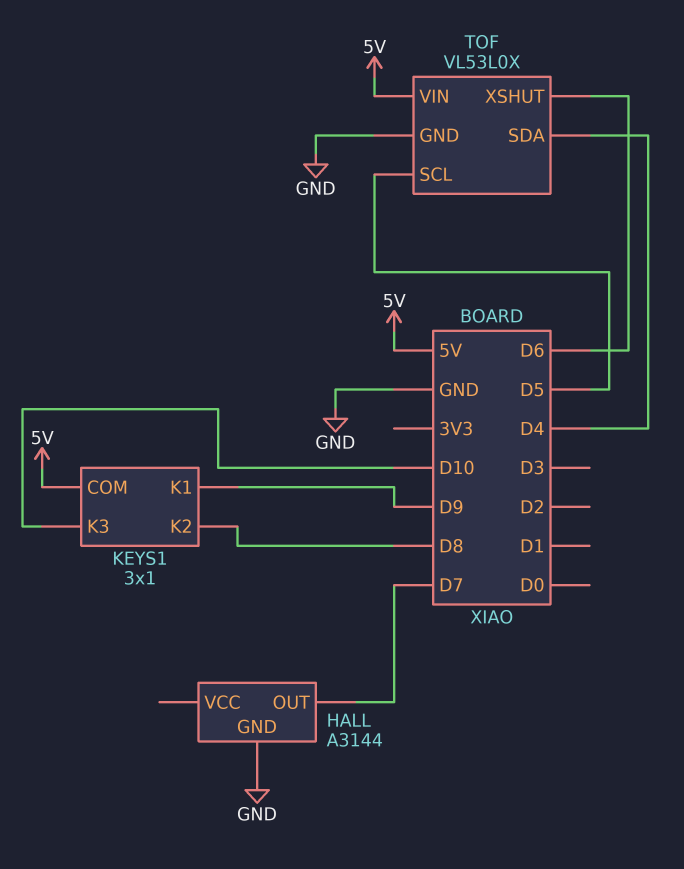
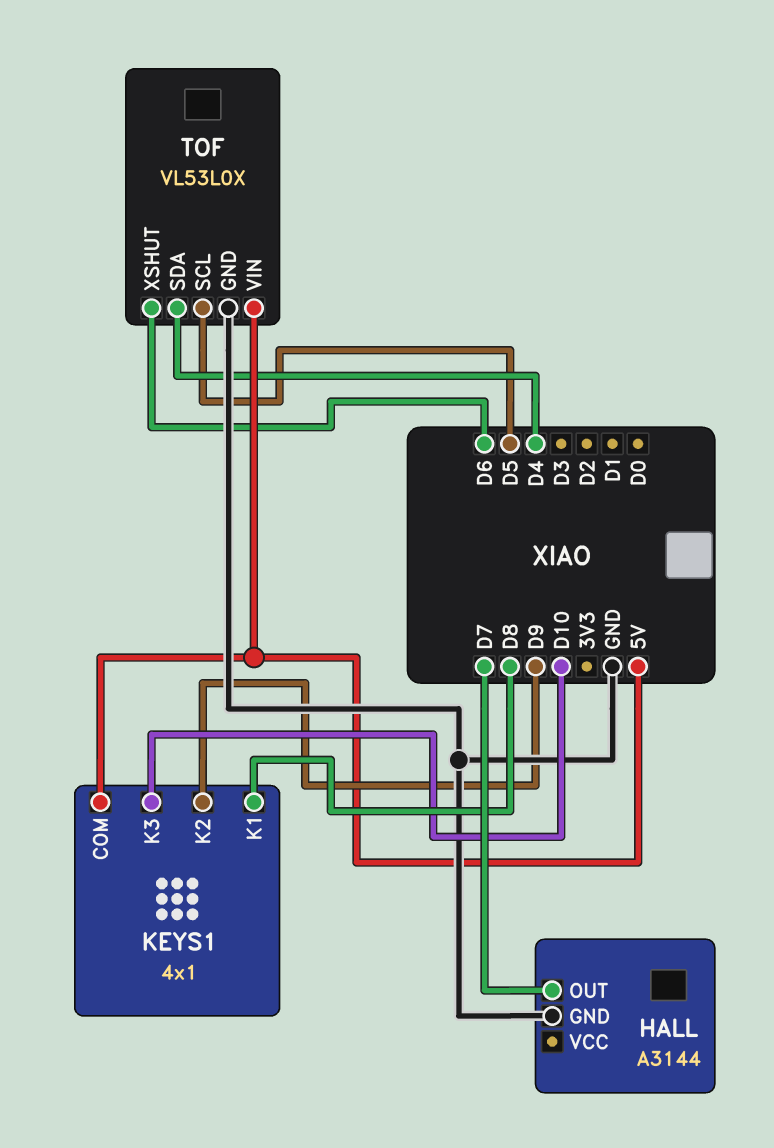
KEYS1: 3x1 -> 4x1
KEYS1 pin K1: D9 -> D8
KEYS1 pin K2: D8 -> D9

